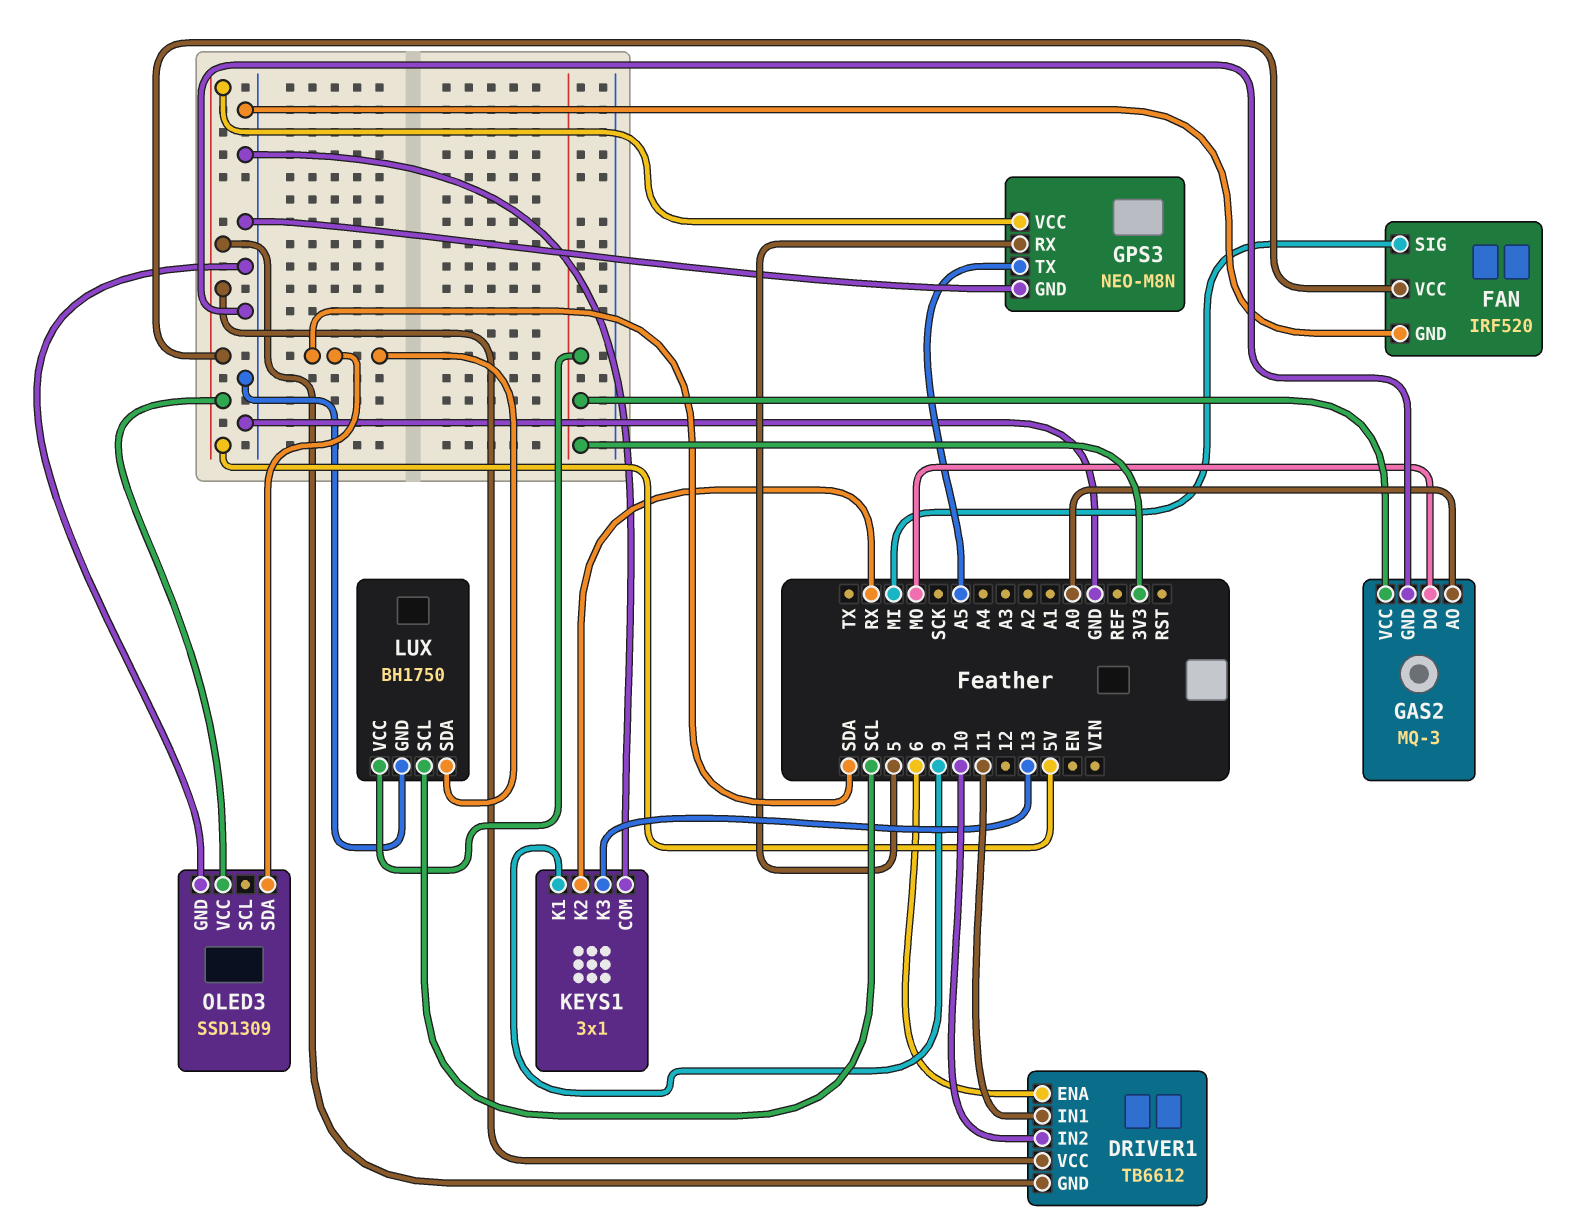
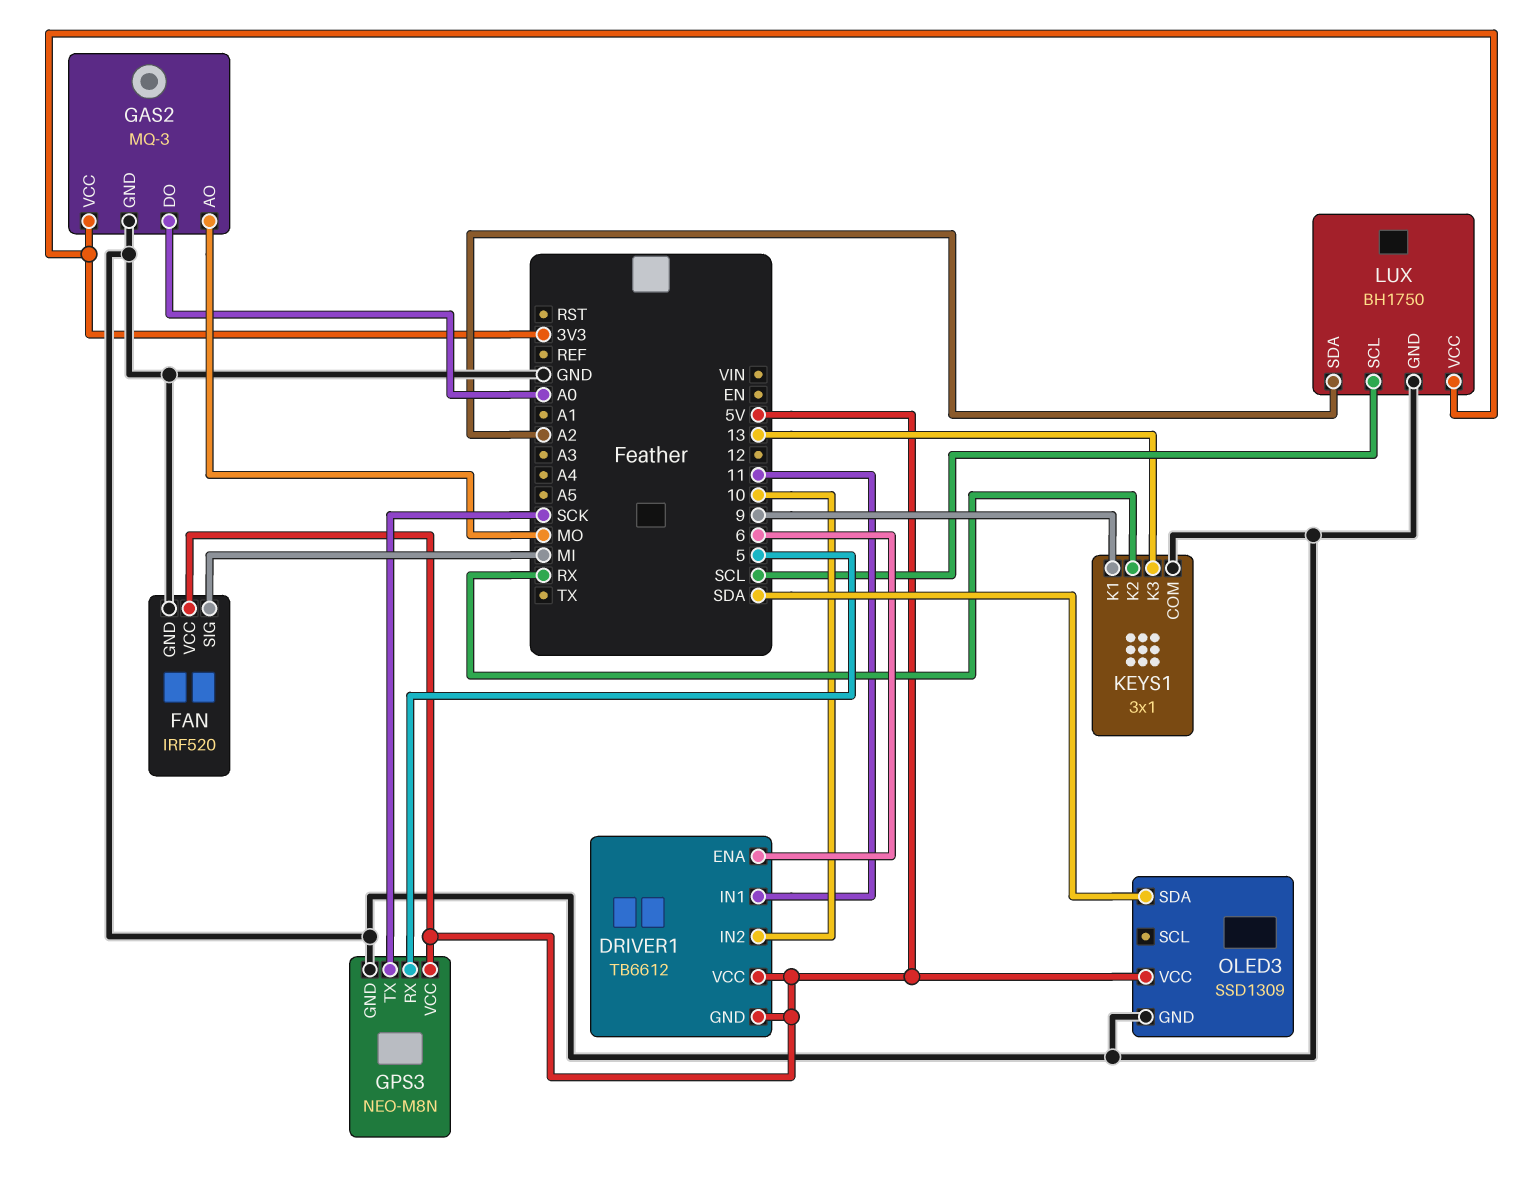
GAS2 pin AO: A0 -> MO
GAS2 pin DO: MO -> A0
GPS3 pin TX: A5 -> SCK
LUX pin SDA: SDA -> A2

